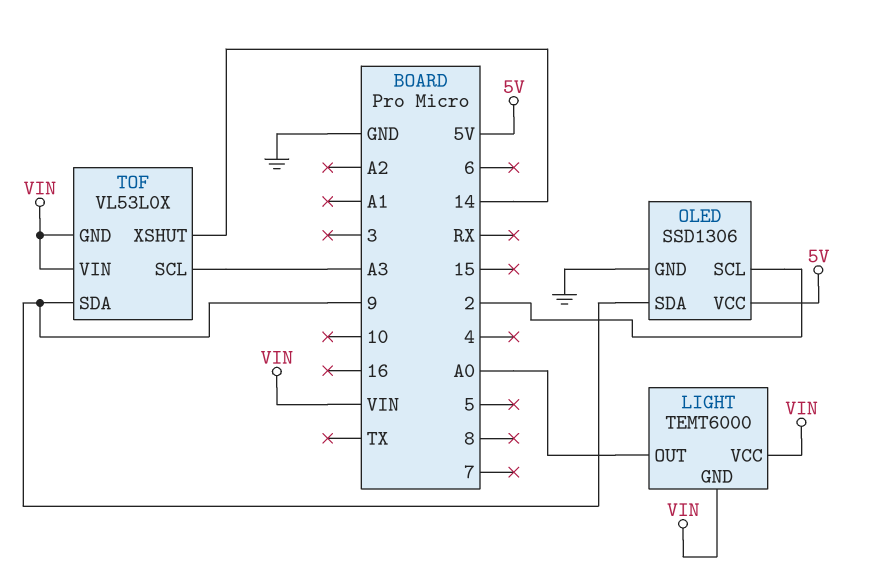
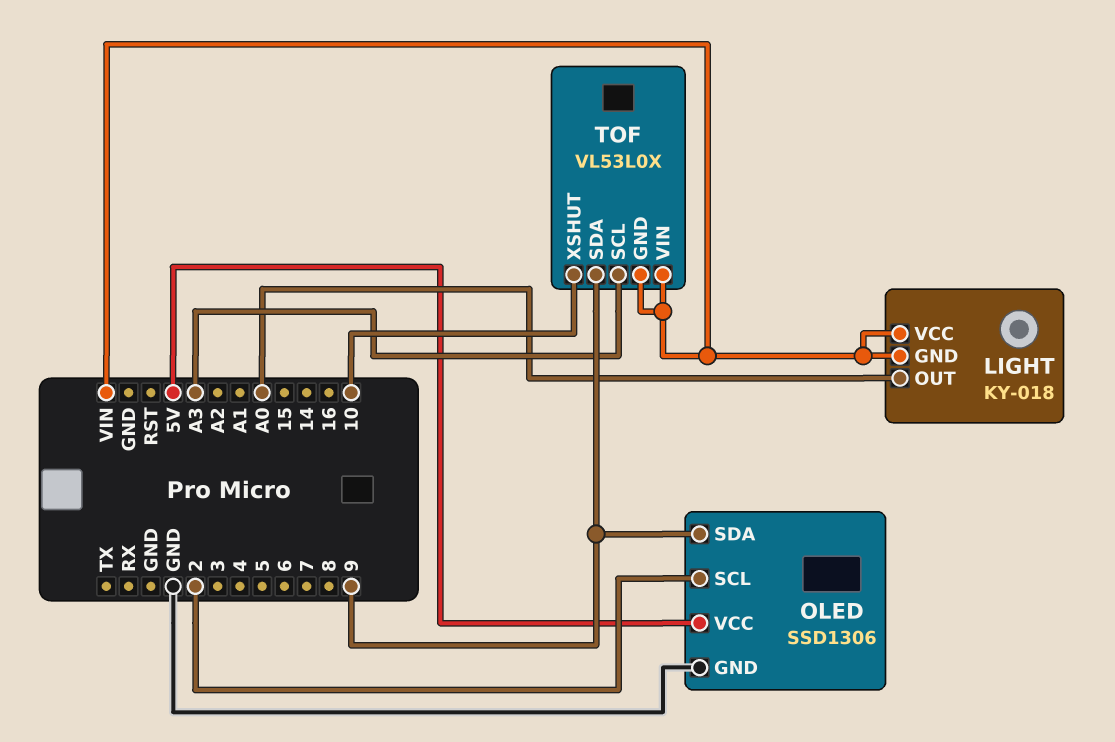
LIGHT: TEMT6000 -> KY-018
TOF pin XSHUT: 14 -> 10

